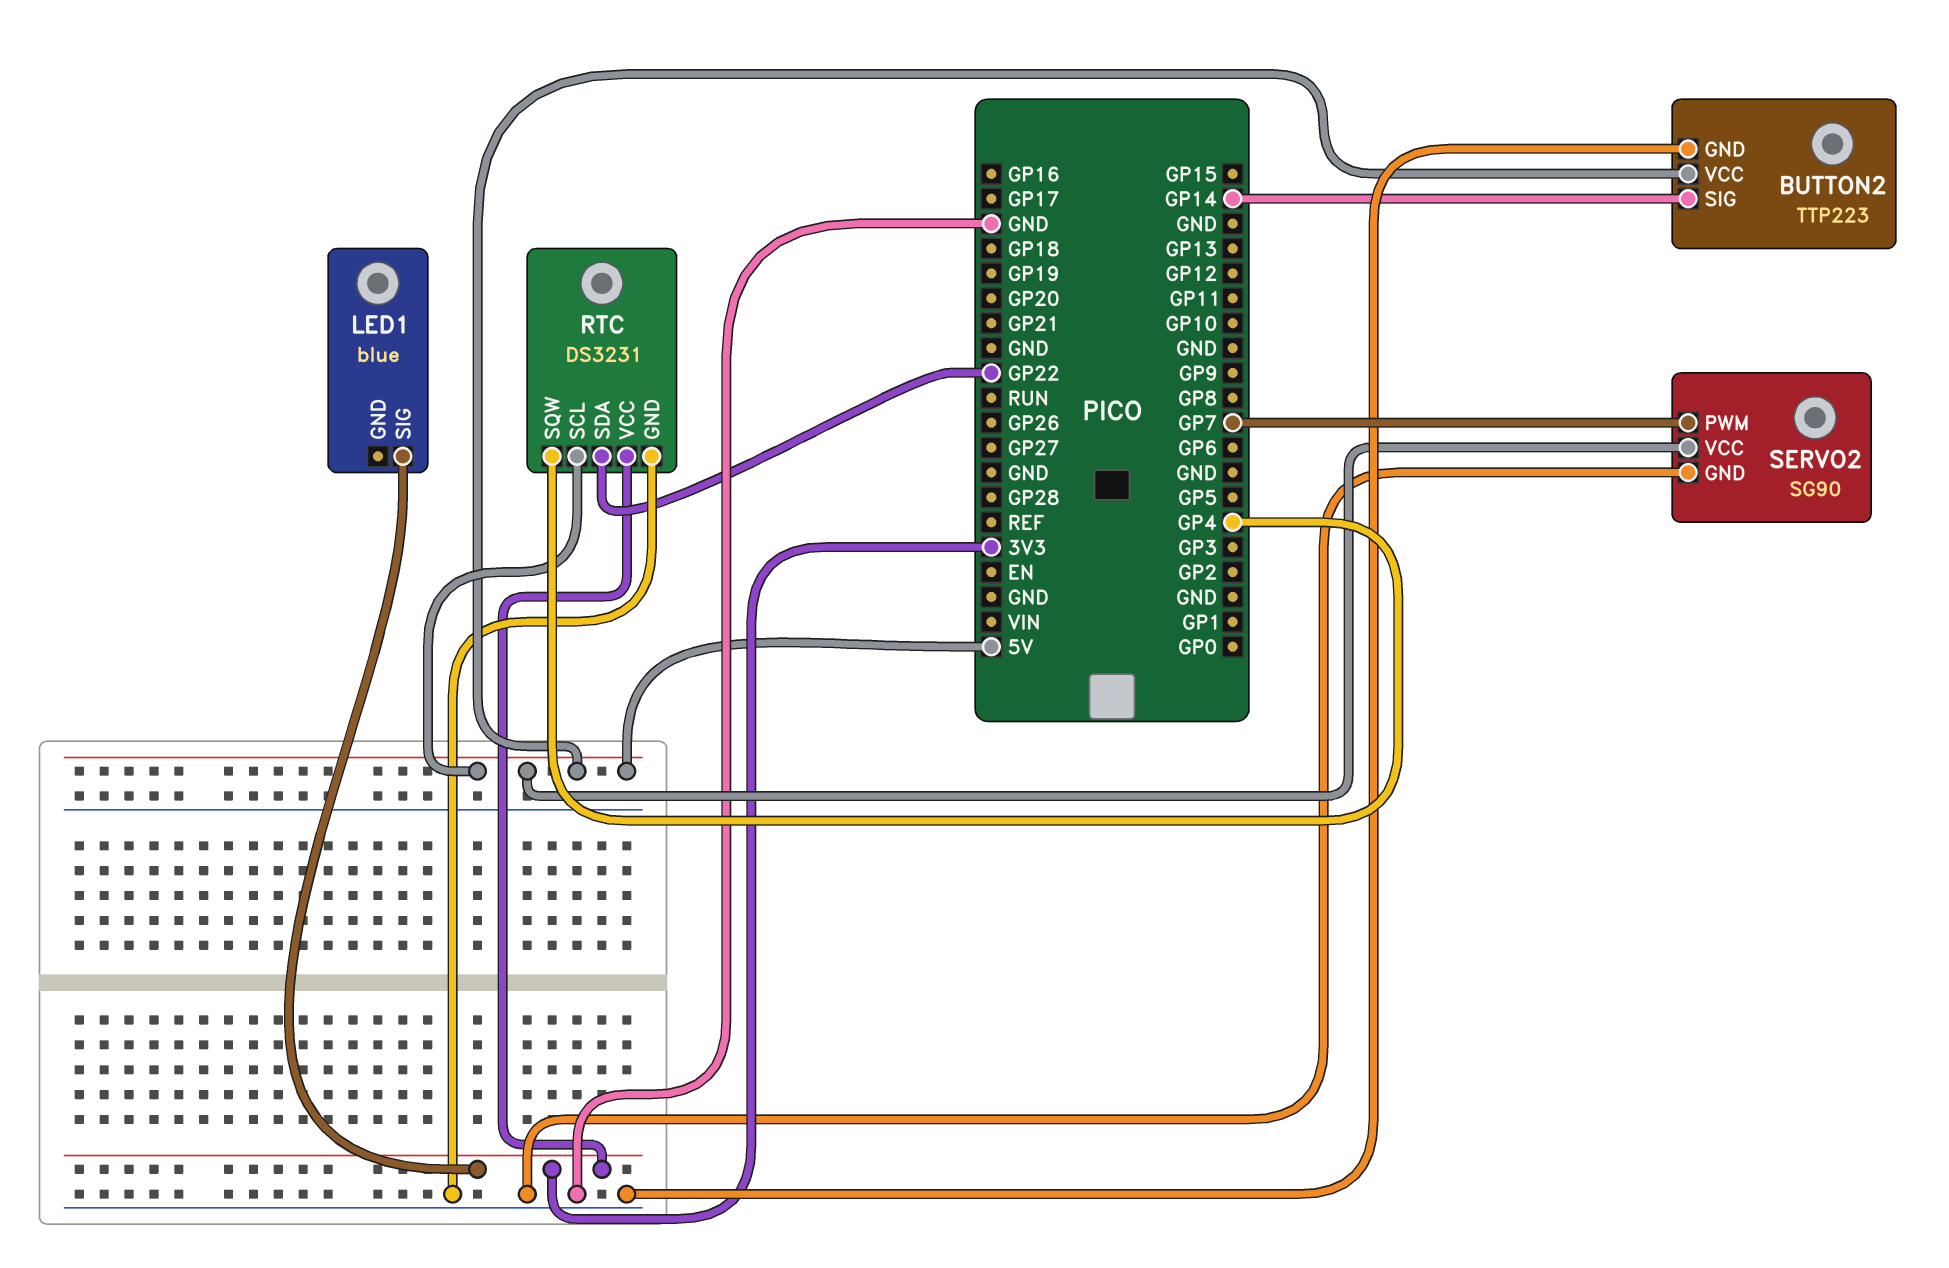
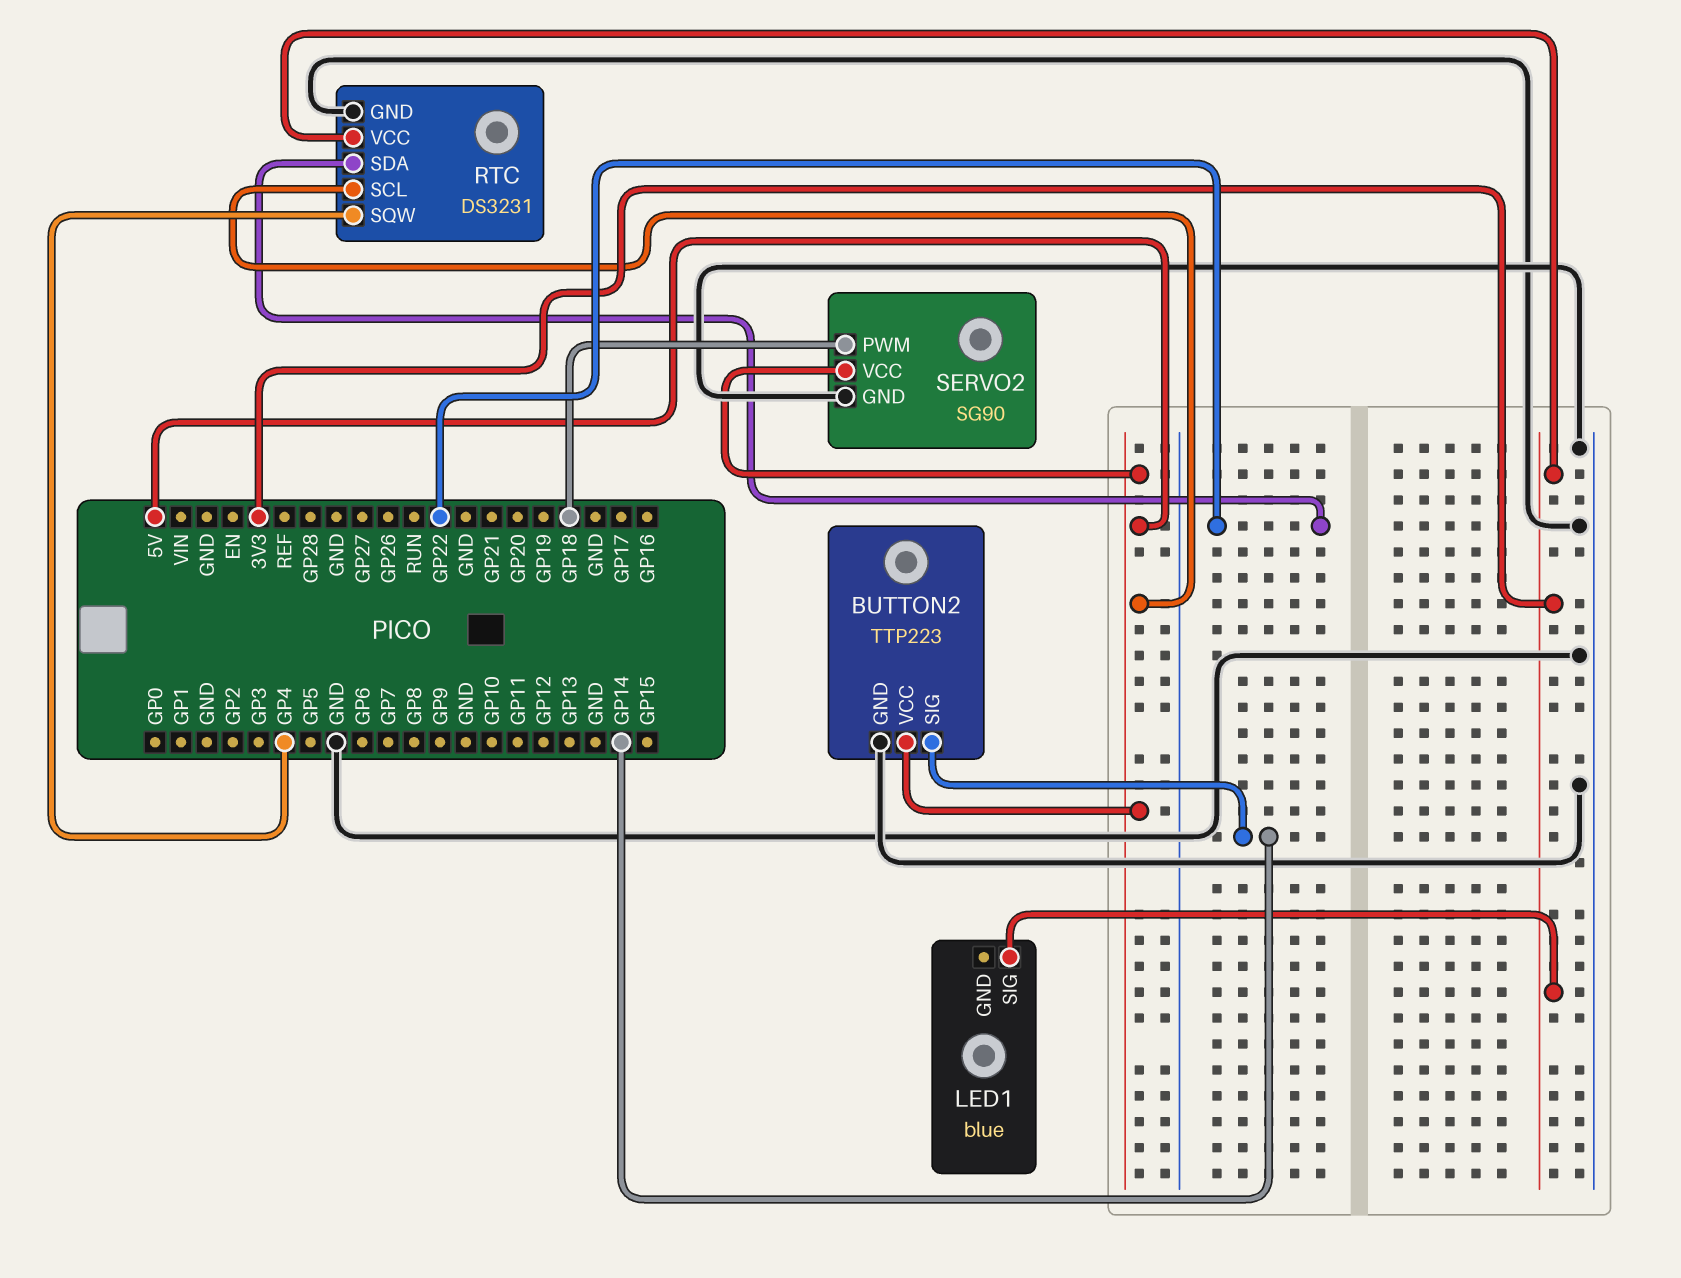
SERVO2 pin PWM: GP7 -> GP18

